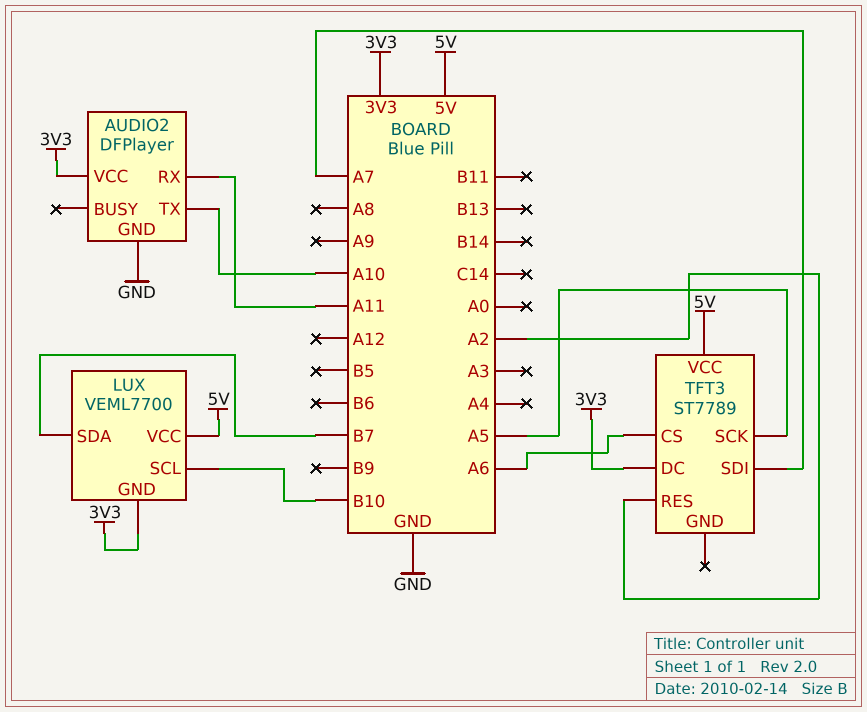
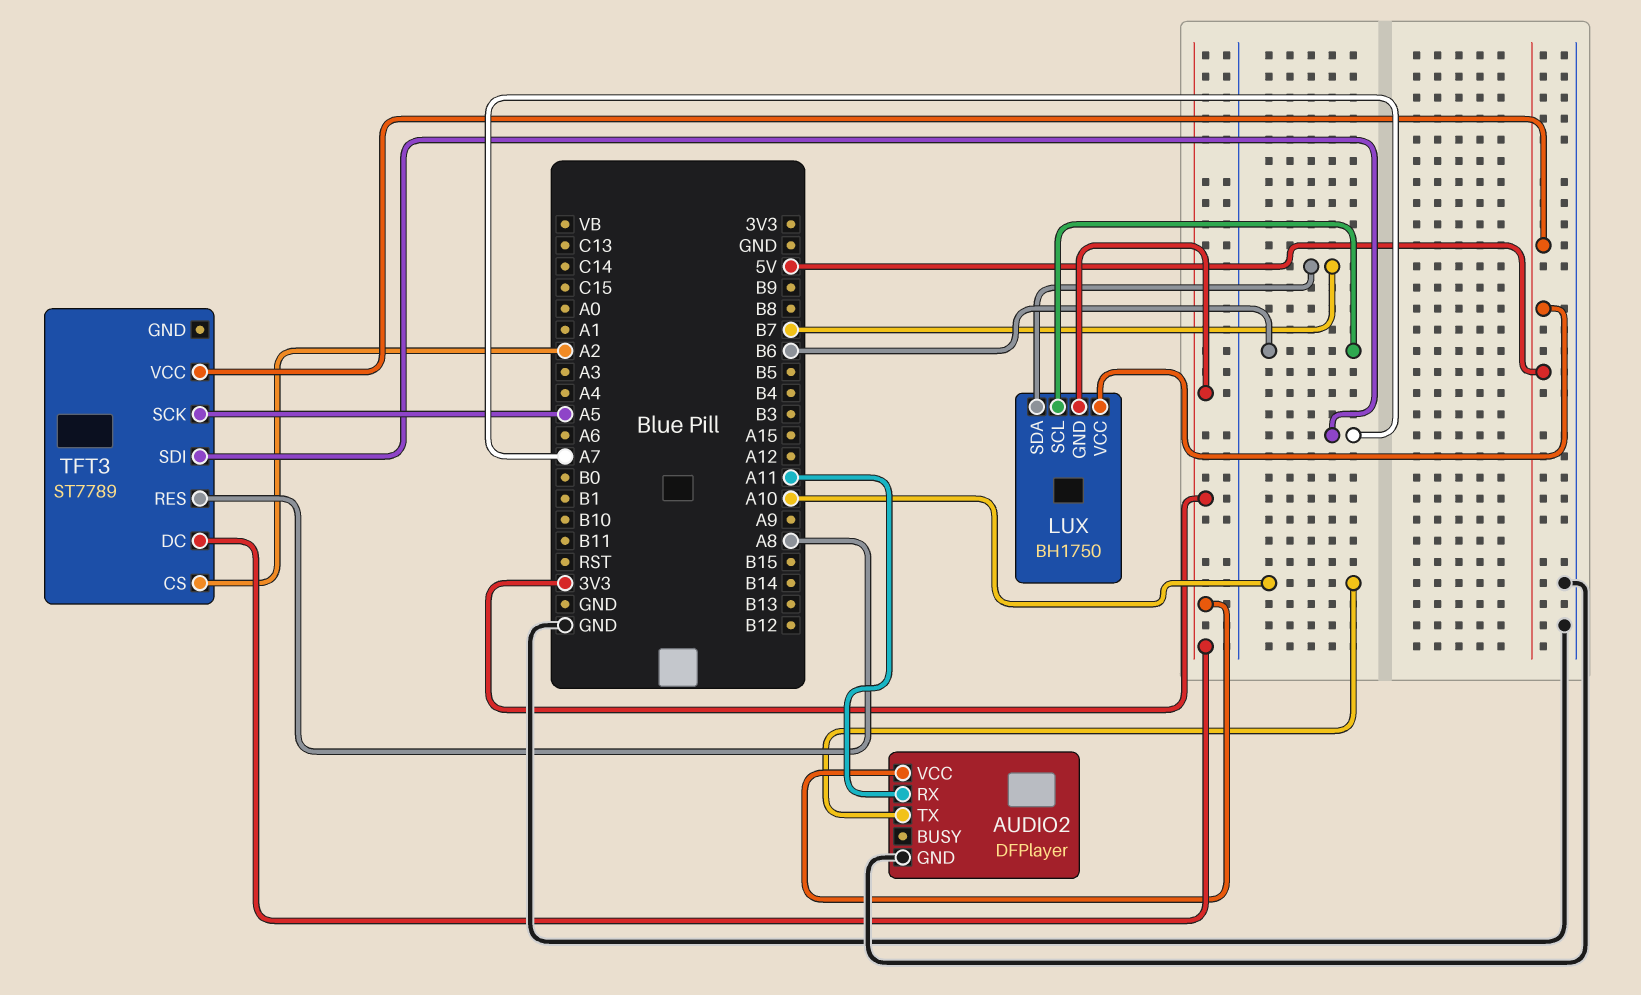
LUX: VEML7700 -> BH1750
LUX pin SCL: B10 -> B6
TFT3 pin CS: A6 -> A2
TFT3 pin RES: A2 -> A8

